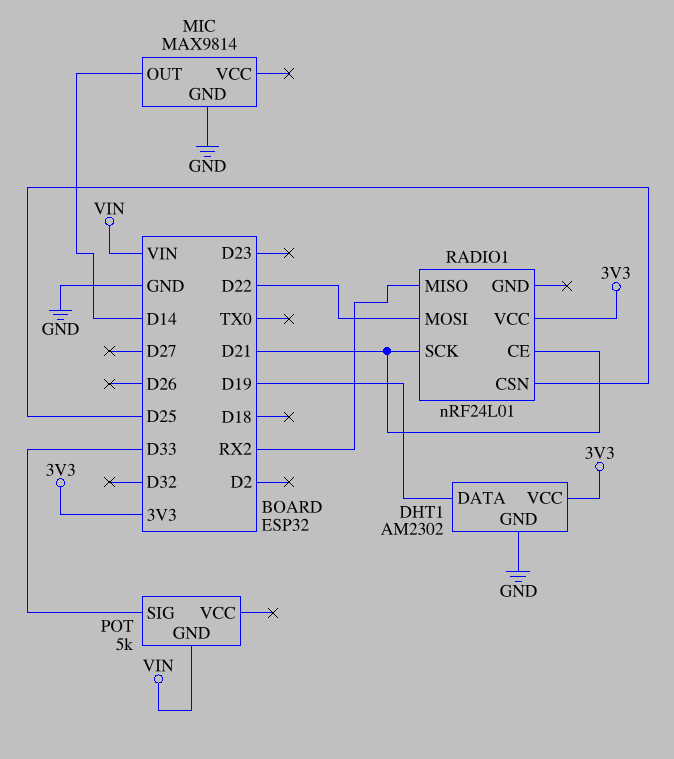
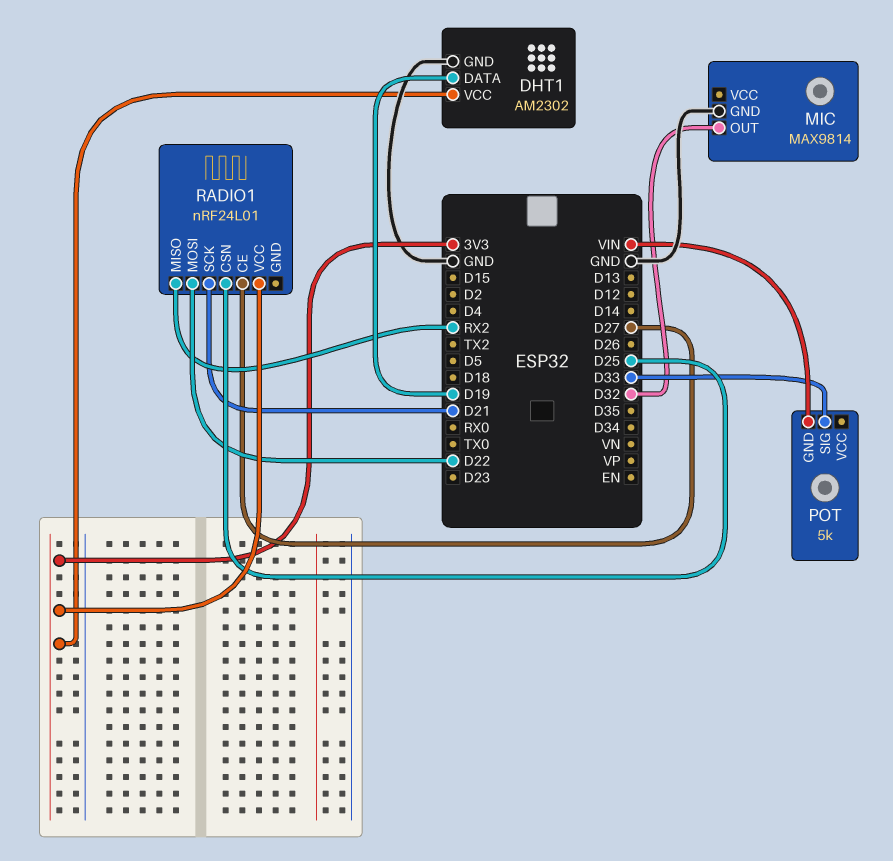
MIC pin OUT: D14 -> D32
RADIO1 pin CE: D21 -> D27

